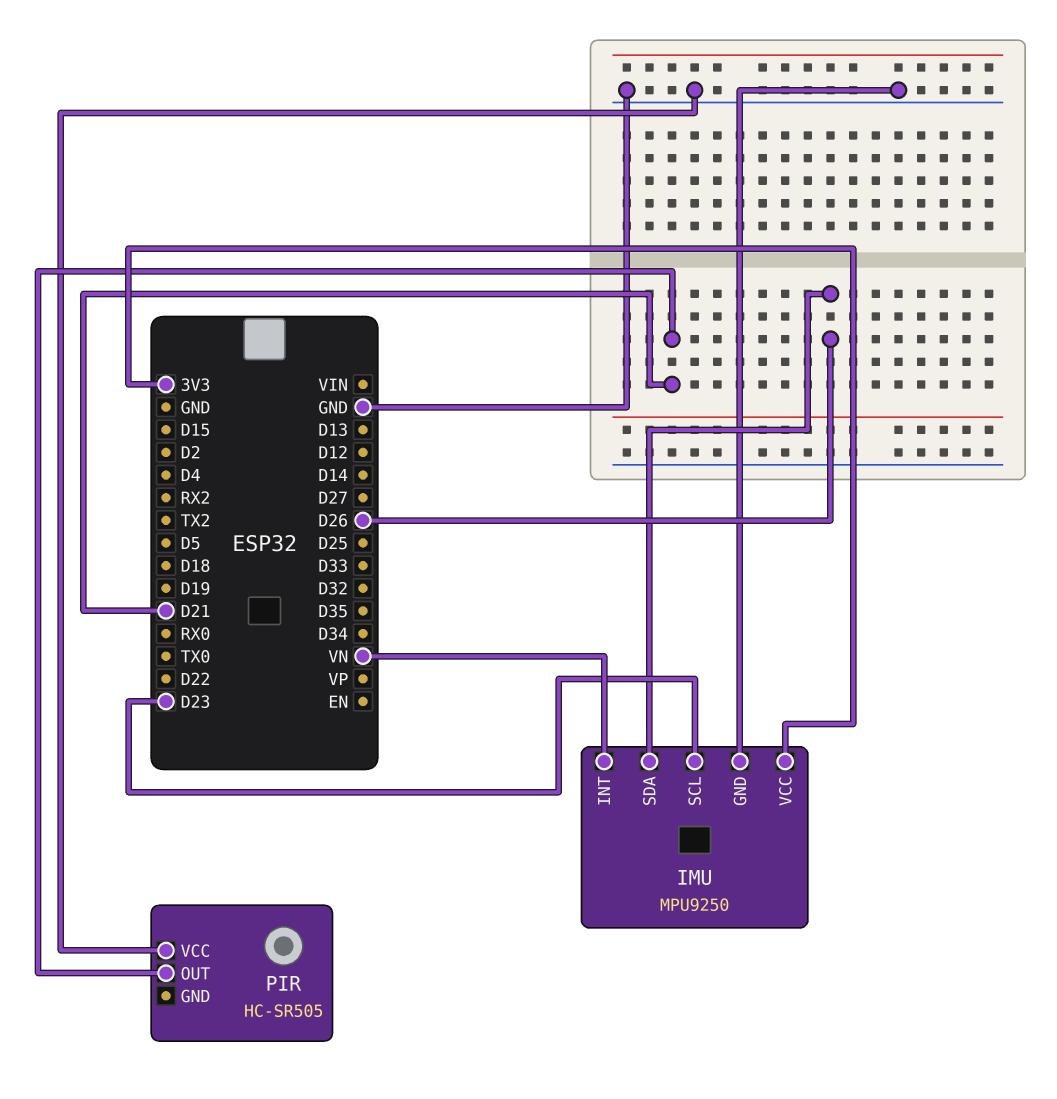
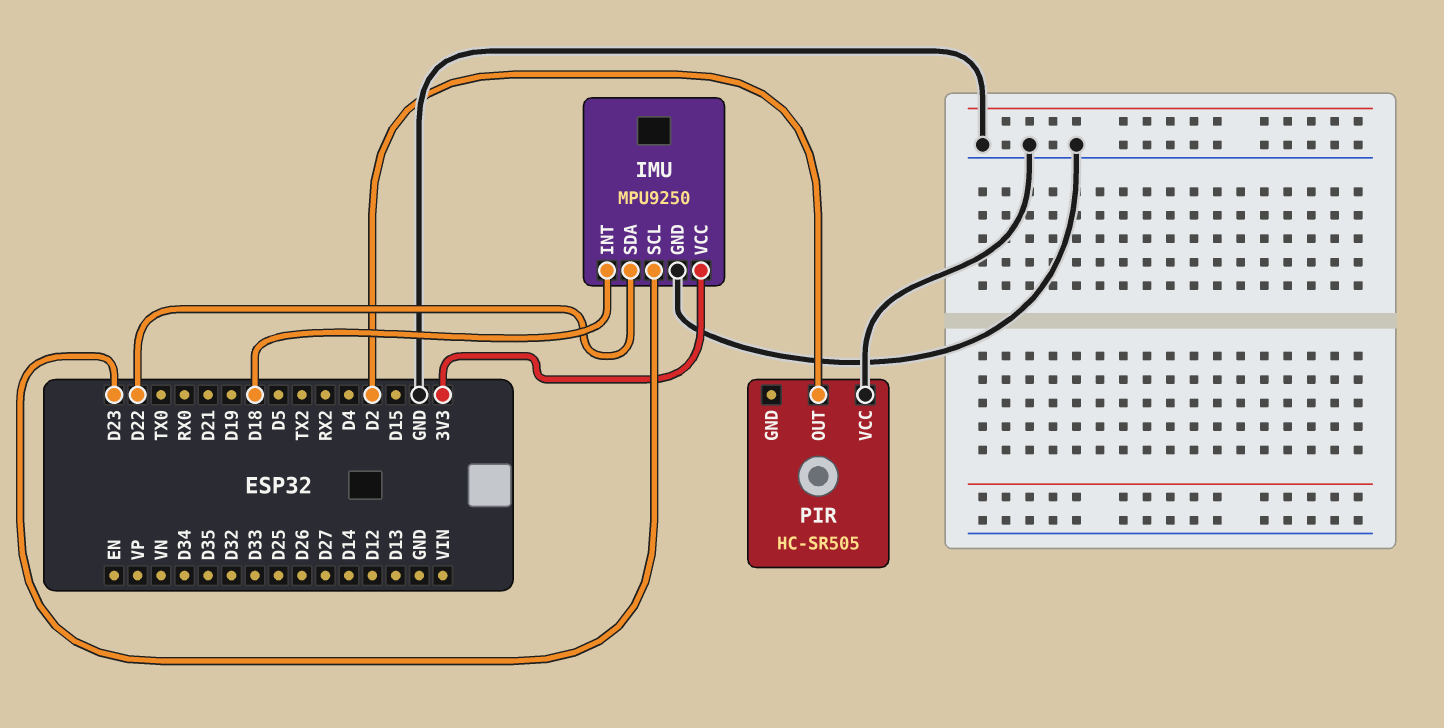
IMU pin INT: VN -> D18
IMU pin SDA: D26 -> D22
PIR pin OUT: D21 -> D2

